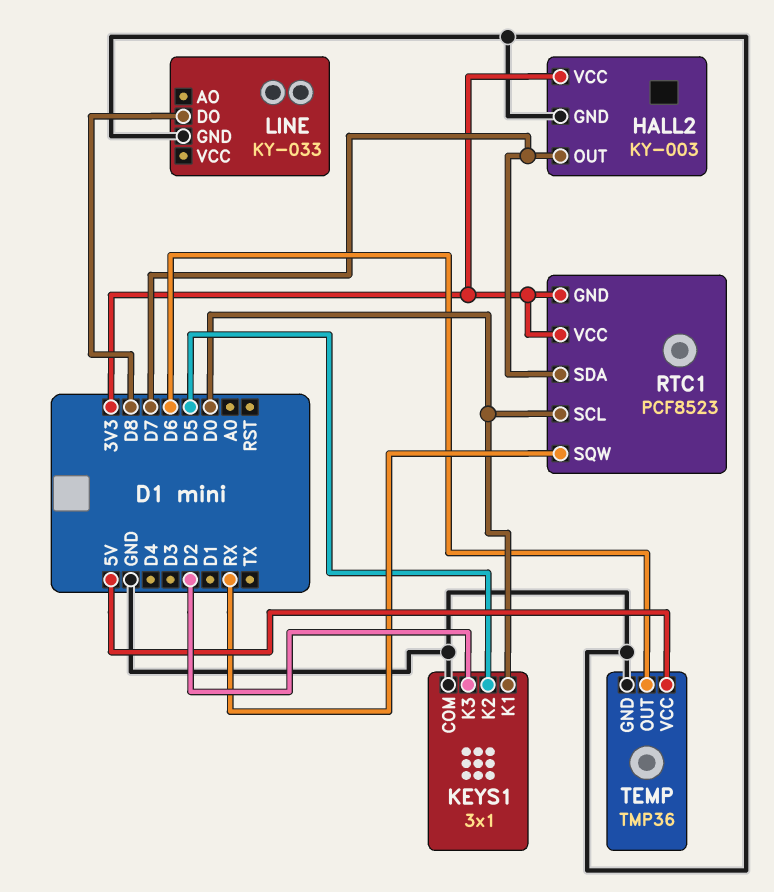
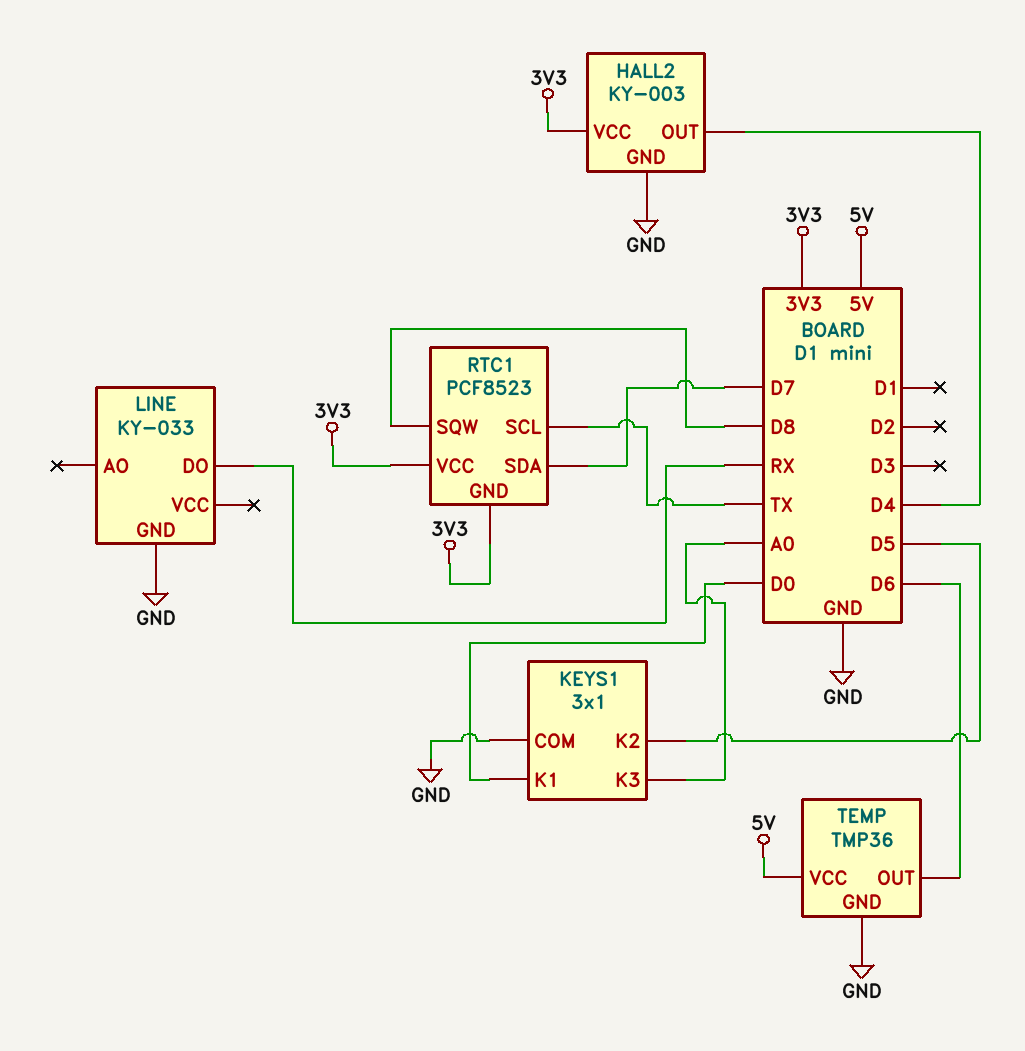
HALL2 pin OUT: D7 -> D4
KEYS1 pin K3: D2 -> A0
LINE pin DO: D8 -> RX
RTC1 pin SCL: D0 -> TX
RTC1 pin SQW: RX -> D8

